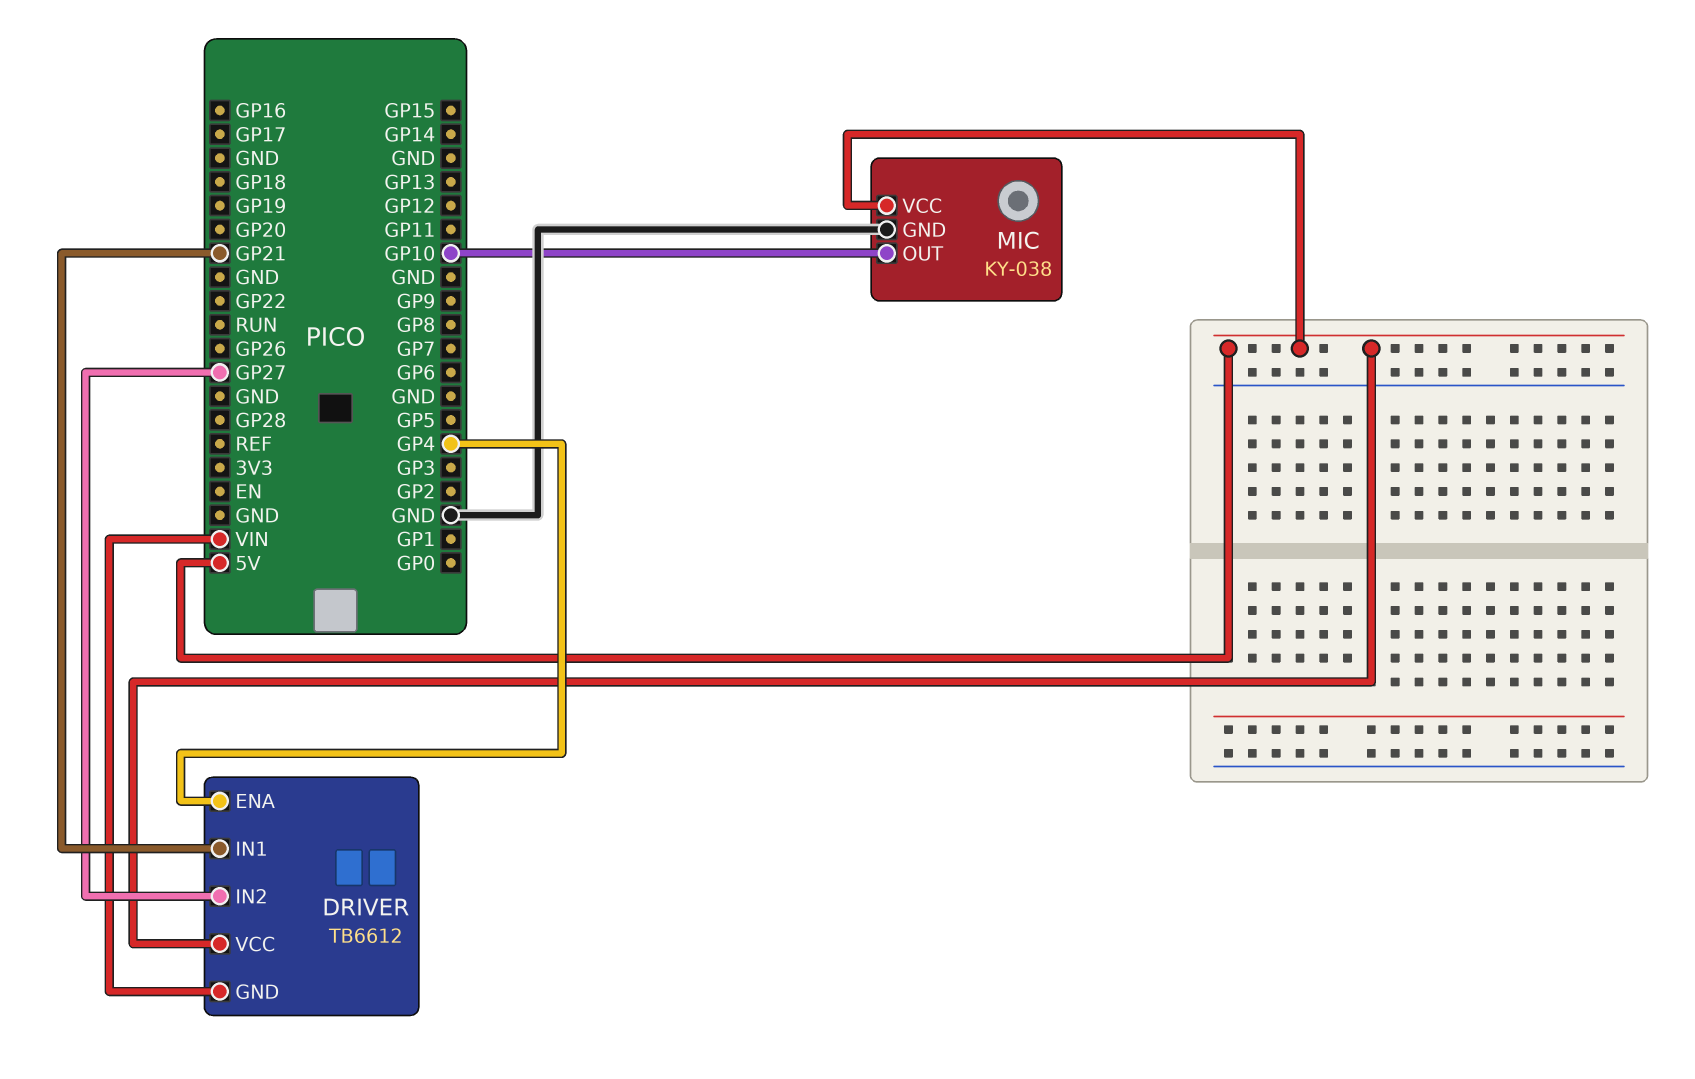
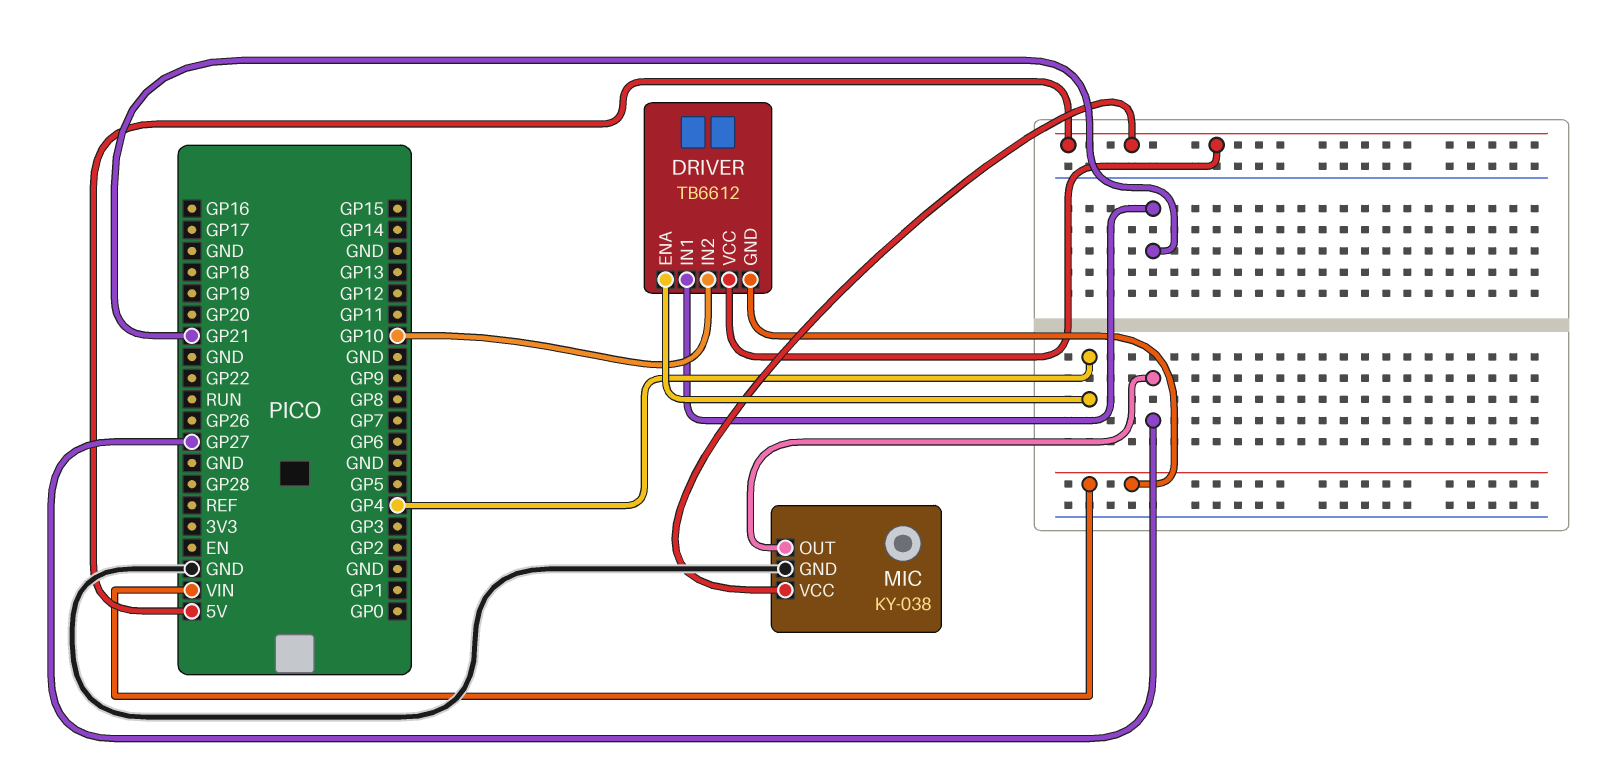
DRIVER pin IN2: GP27 -> GP10
MIC pin OUT: GP10 -> GP27

